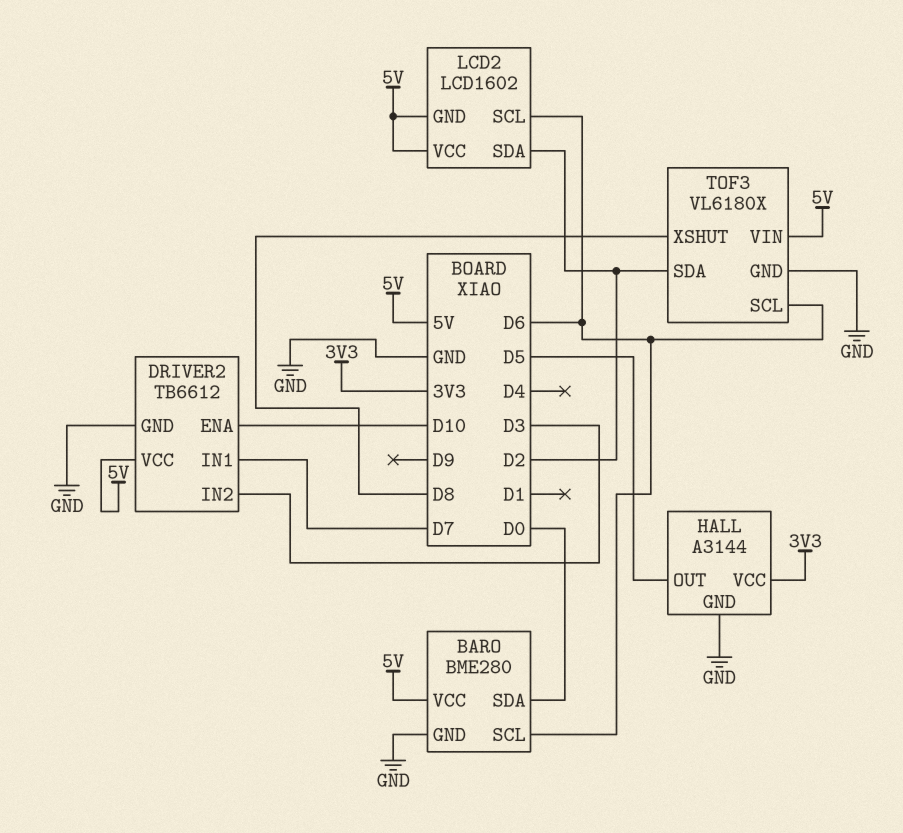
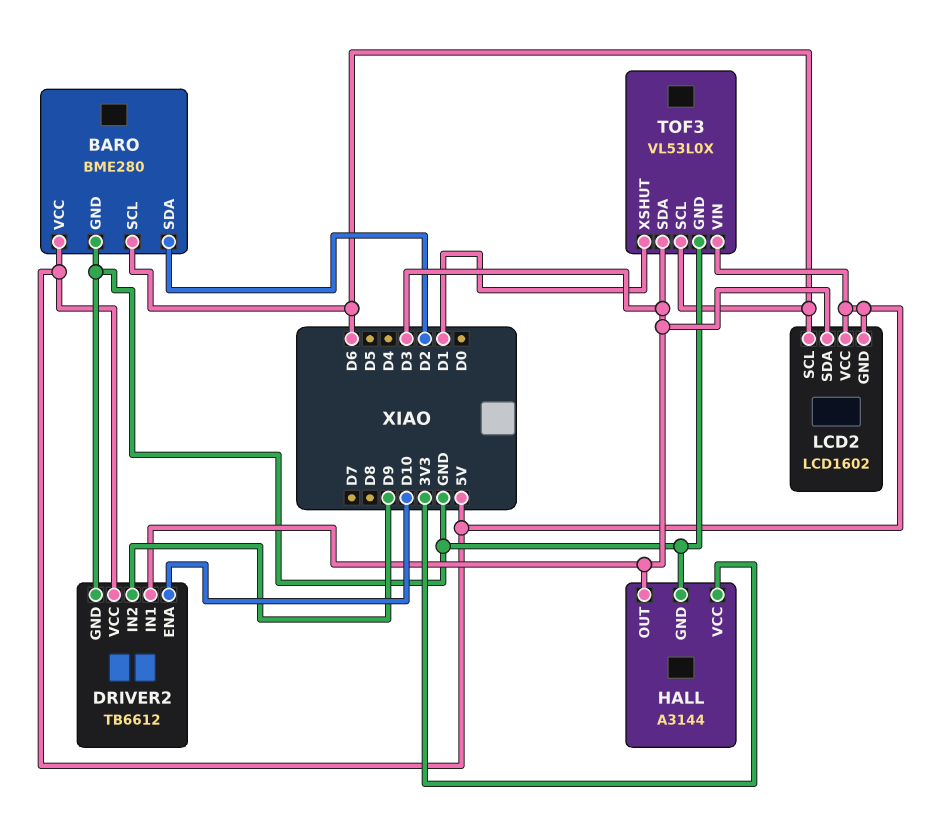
BARO pin SDA: D0 -> D2
DRIVER2 pin IN1: D7 -> D3
DRIVER2 pin IN2: D3 -> D9
HALL pin OUT: D5 -> D3
LCD2 pin SDA: D2 -> D3
TOF3: VL6180X -> VL53L0X
TOF3 pin SDA: D2 -> D3
TOF3 pin XSHUT: D8 -> D1

